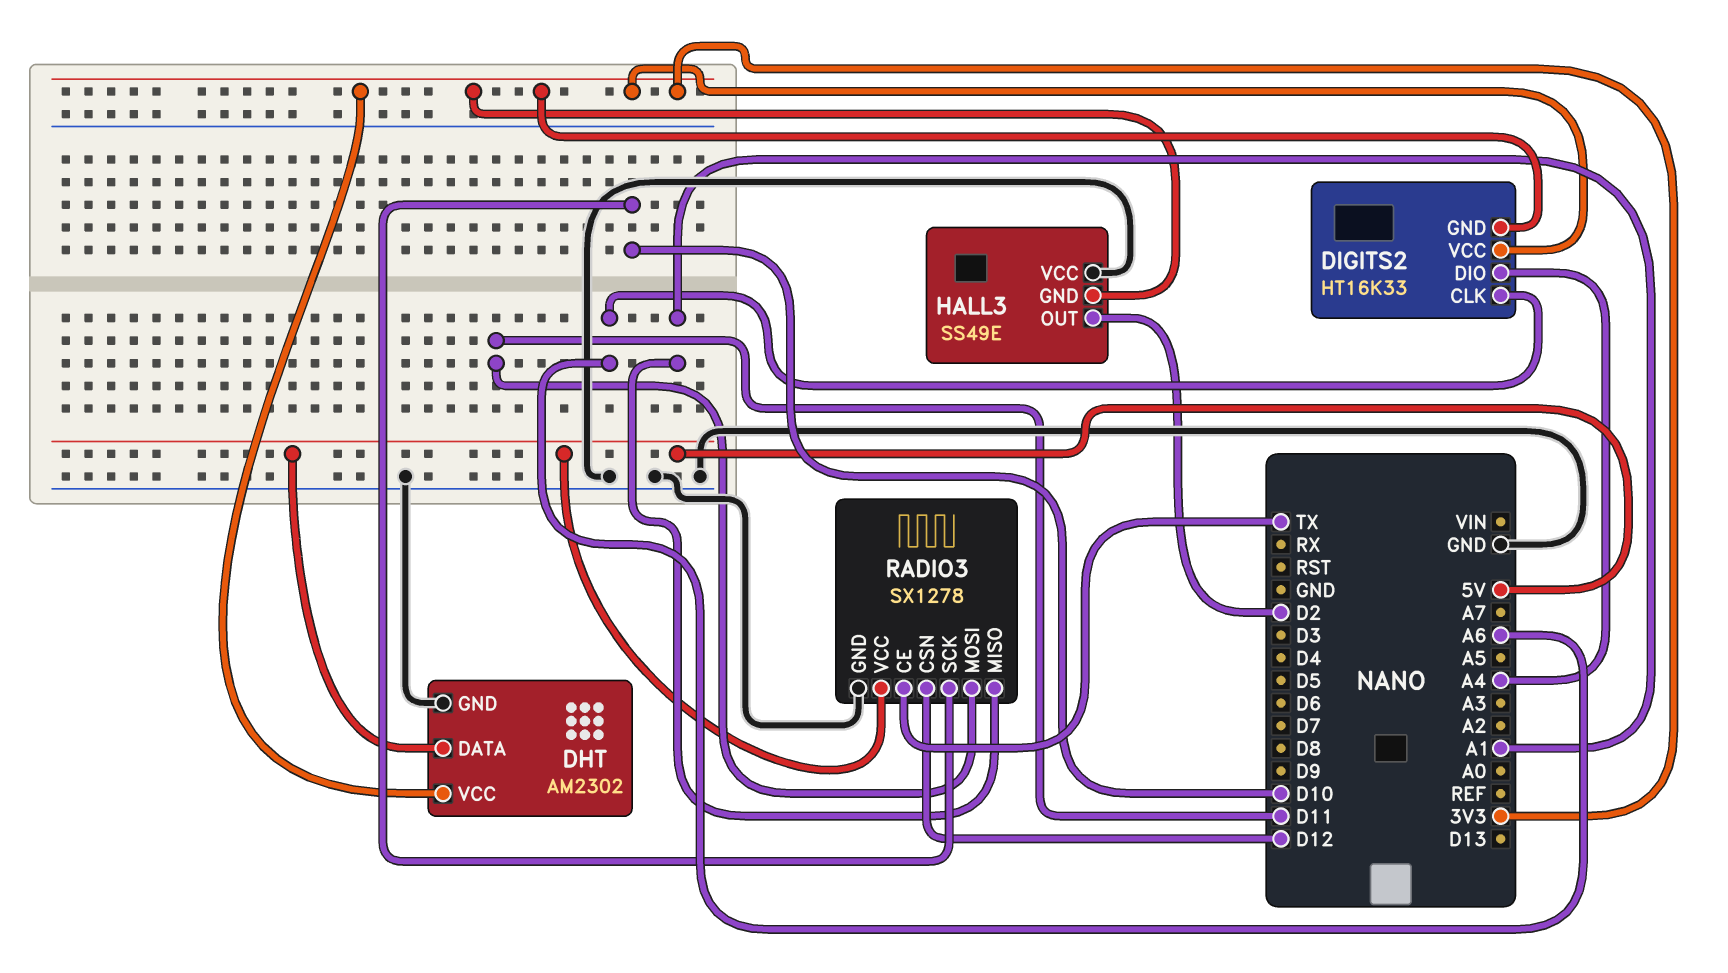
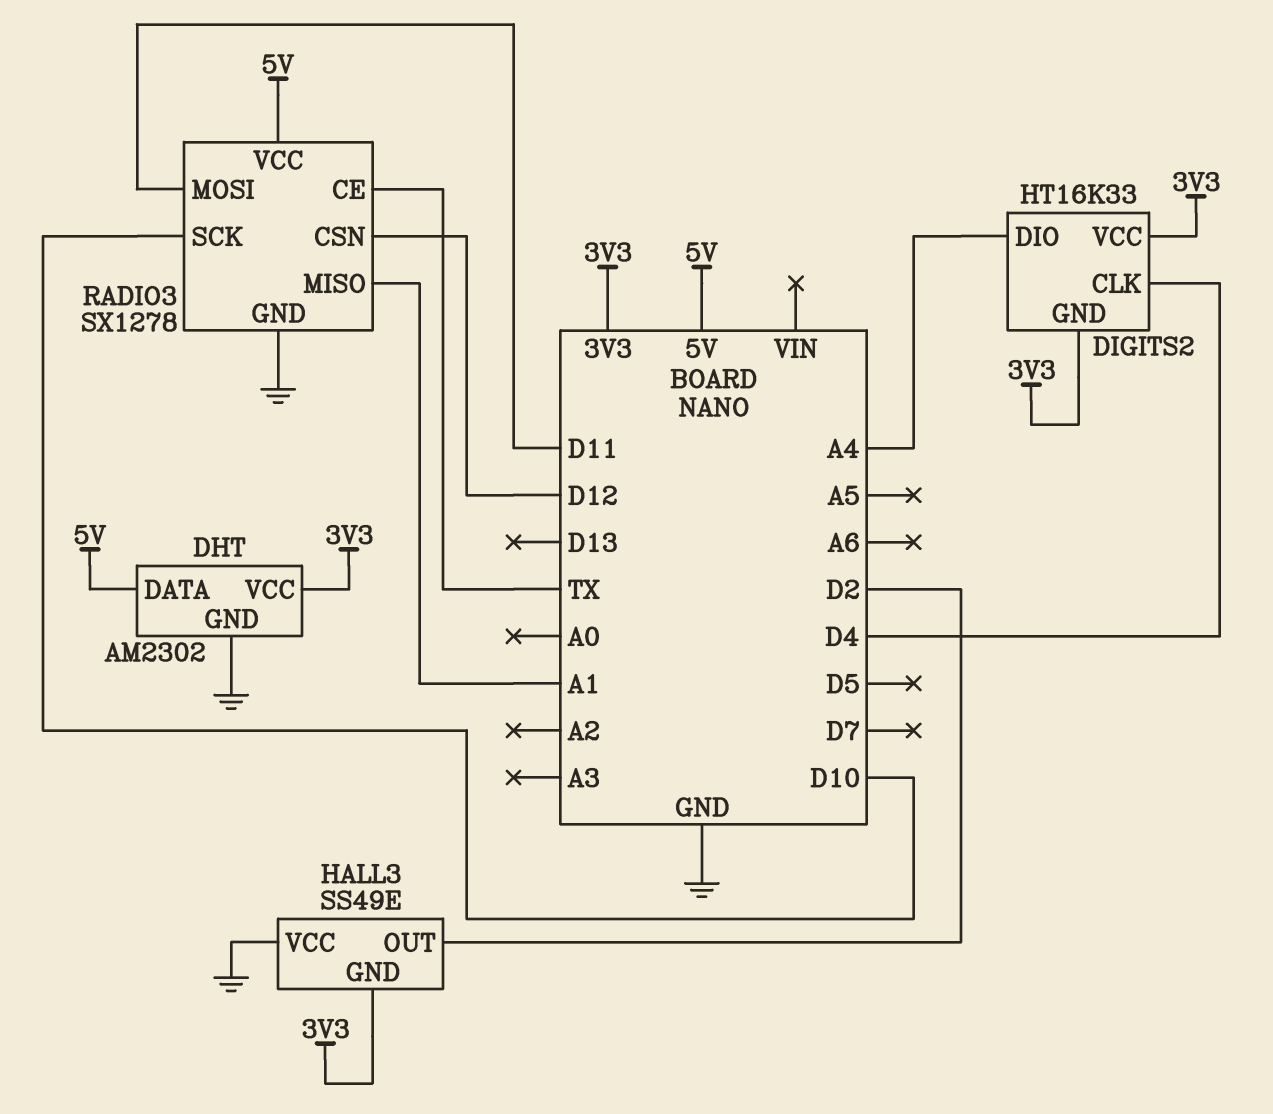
DIGITS2 pin CLK: A6 -> D4

